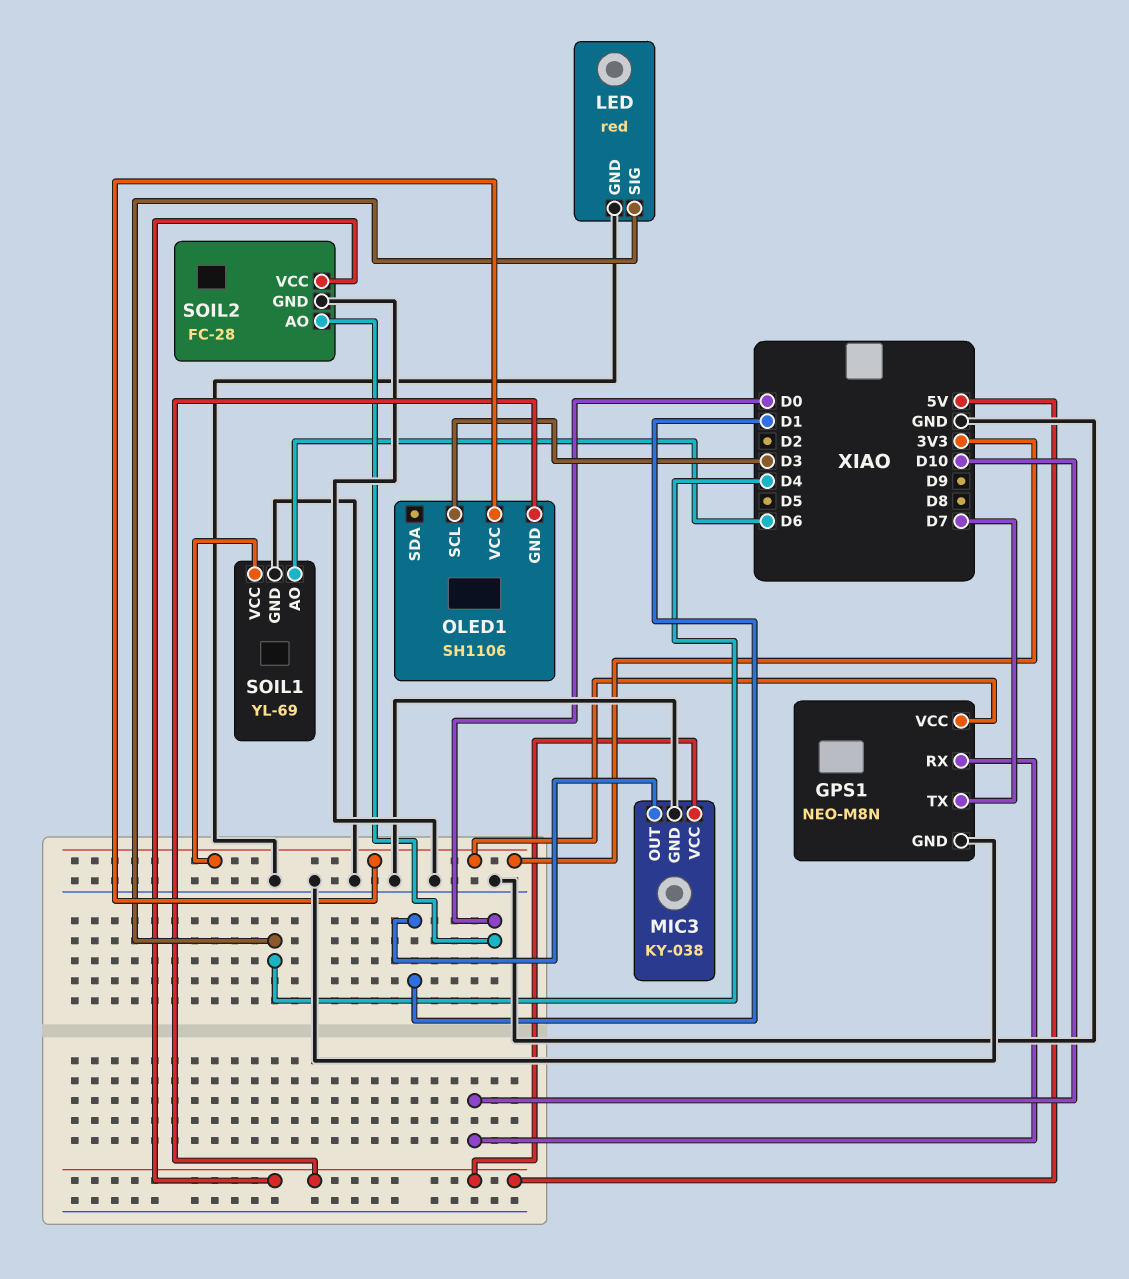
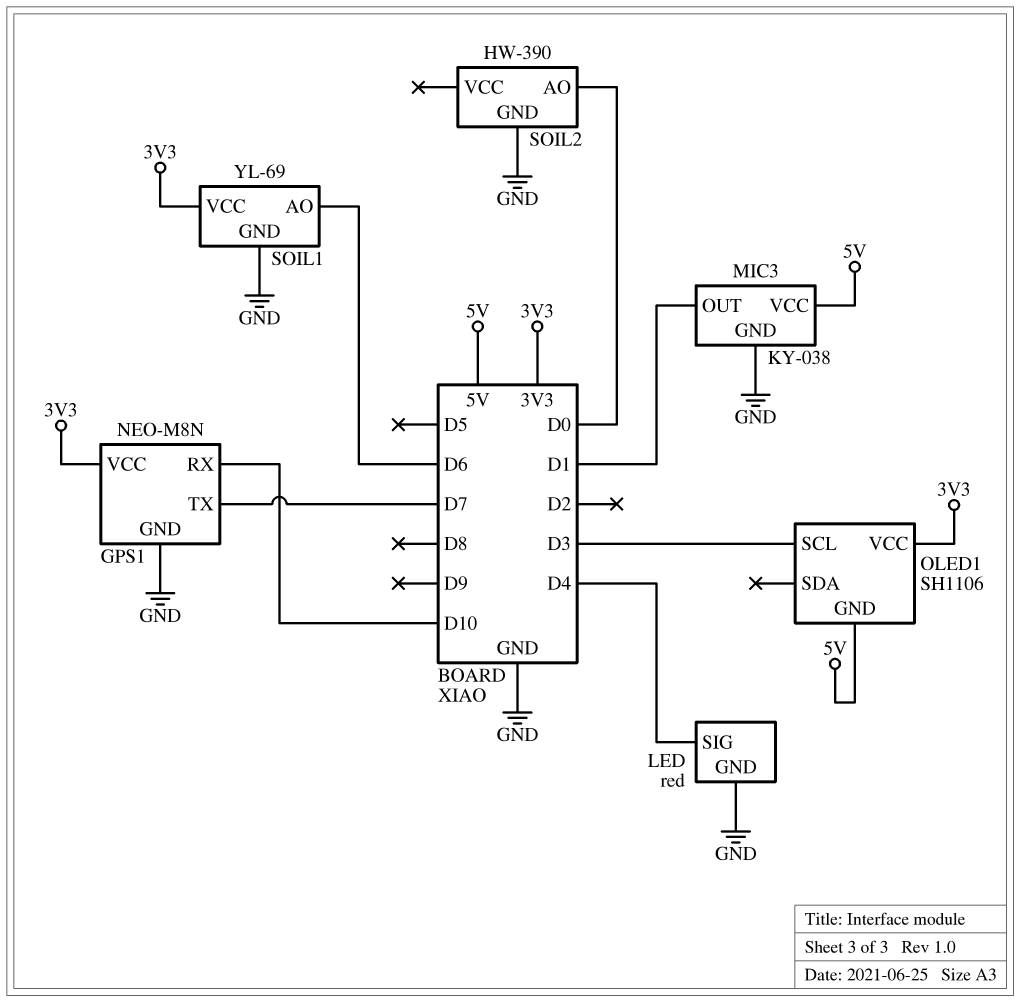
SOIL2: FC-28 -> HW-390
SOIL2 pin VCC: 5V -> none

